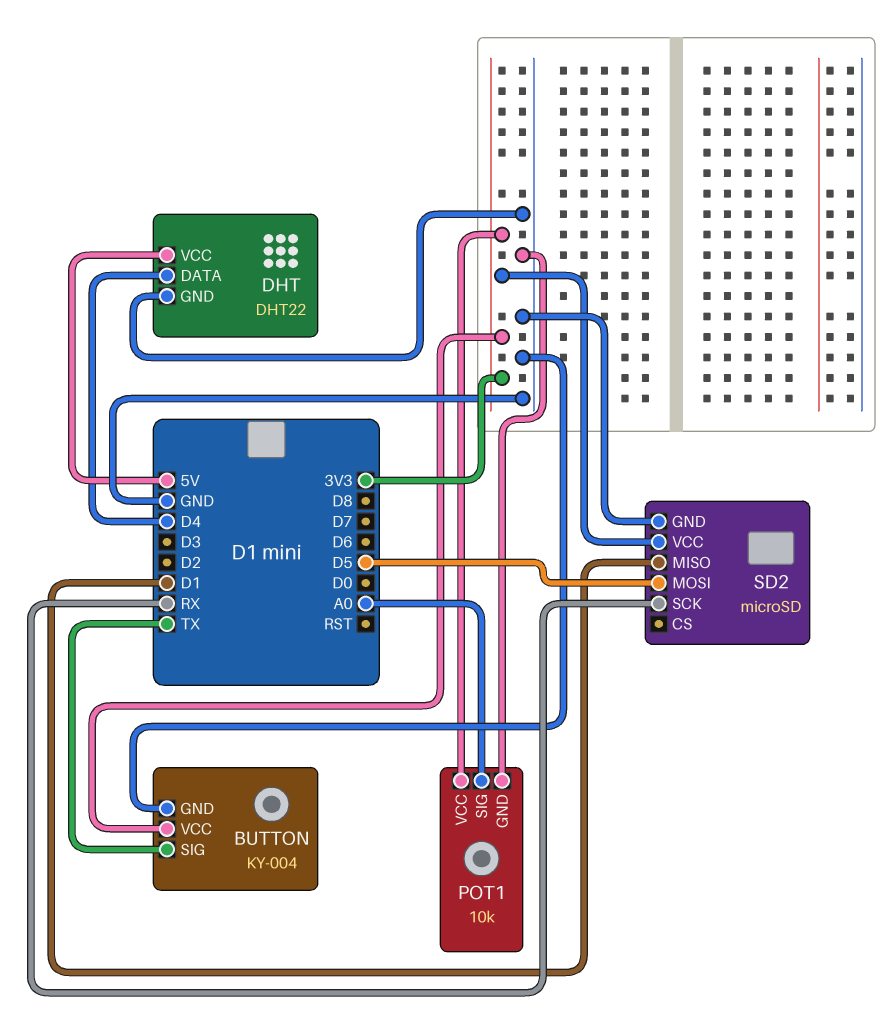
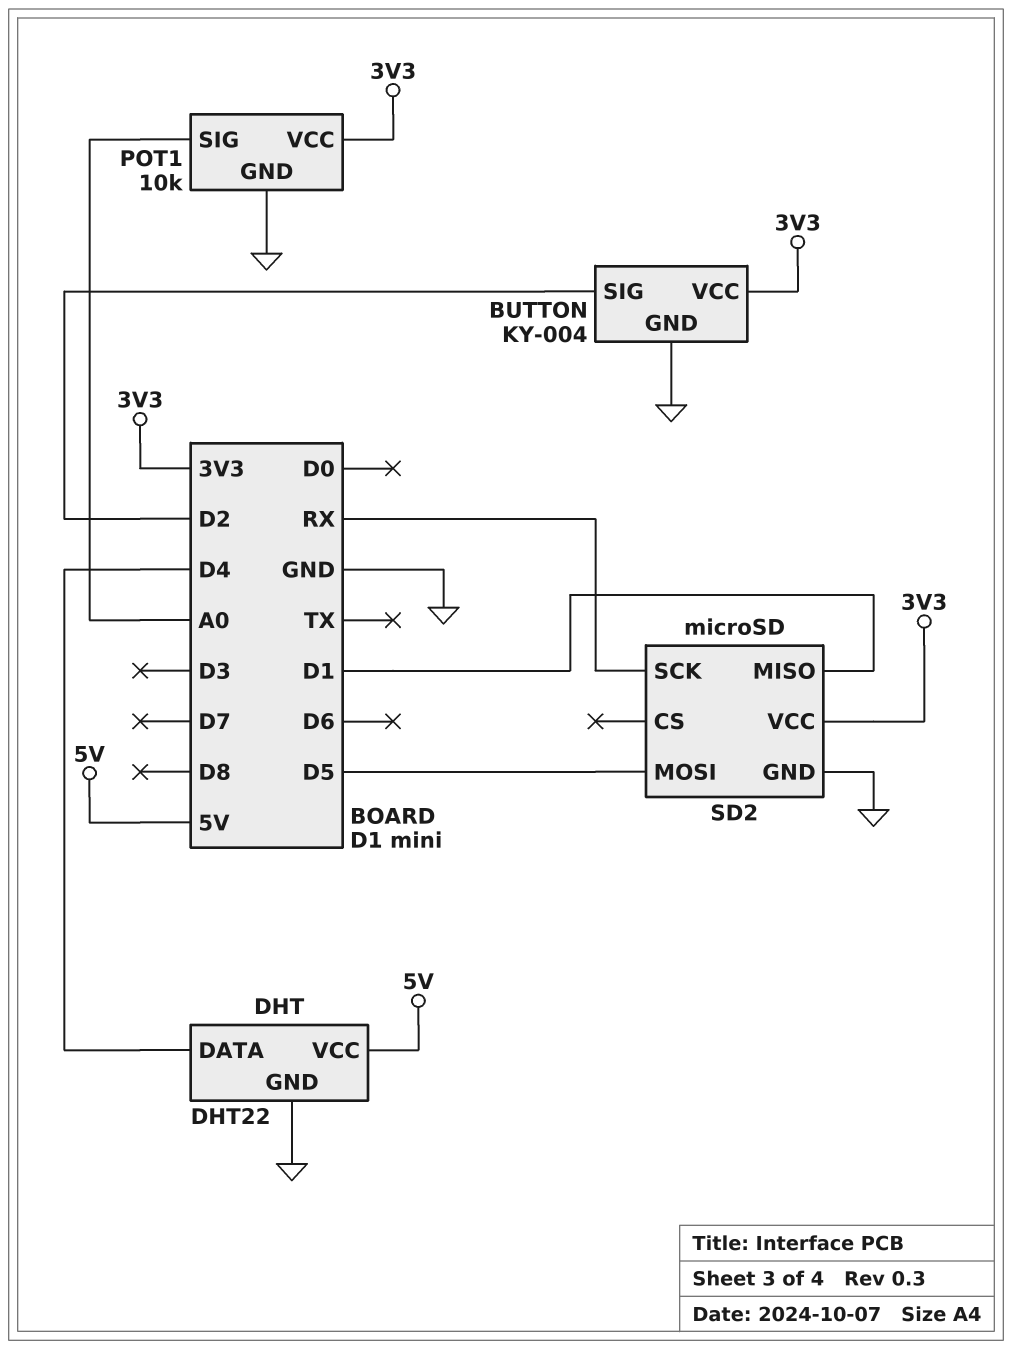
BUTTON pin SIG: TX -> D2

